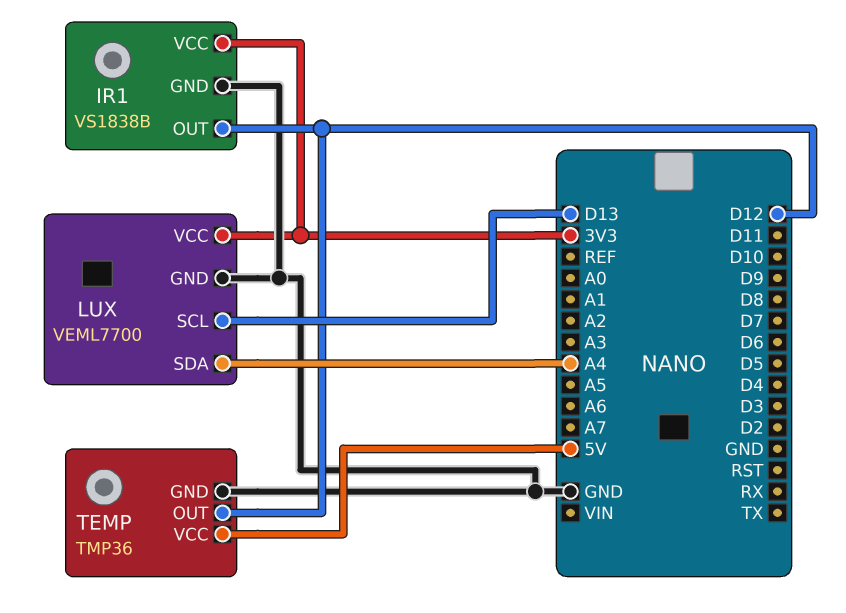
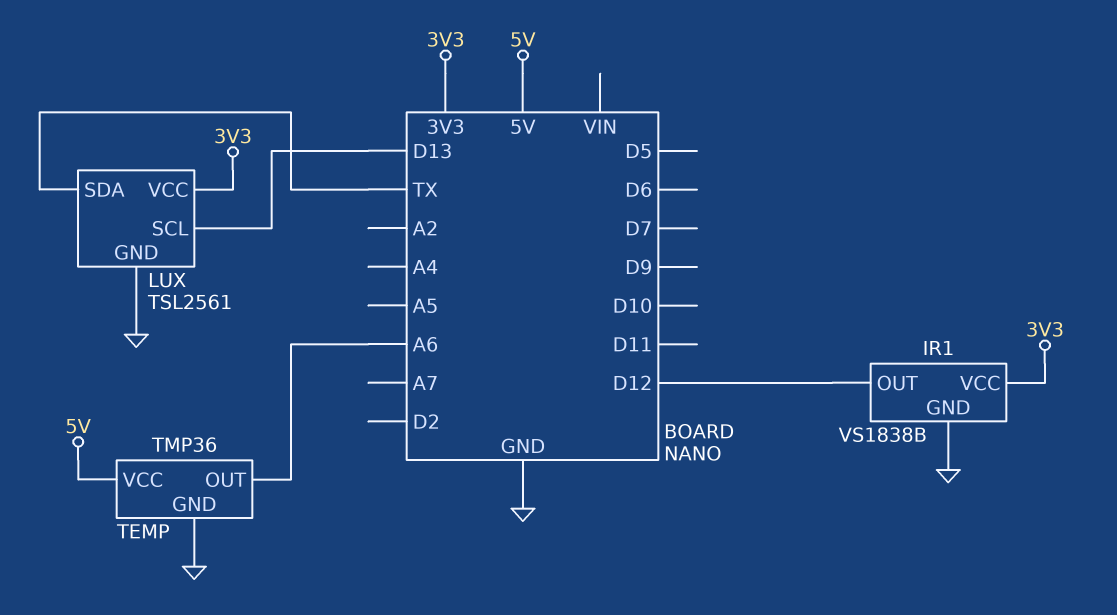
LUX: VEML7700 -> TSL2561
LUX pin SDA: A4 -> TX
TEMP pin OUT: D12 -> A6

